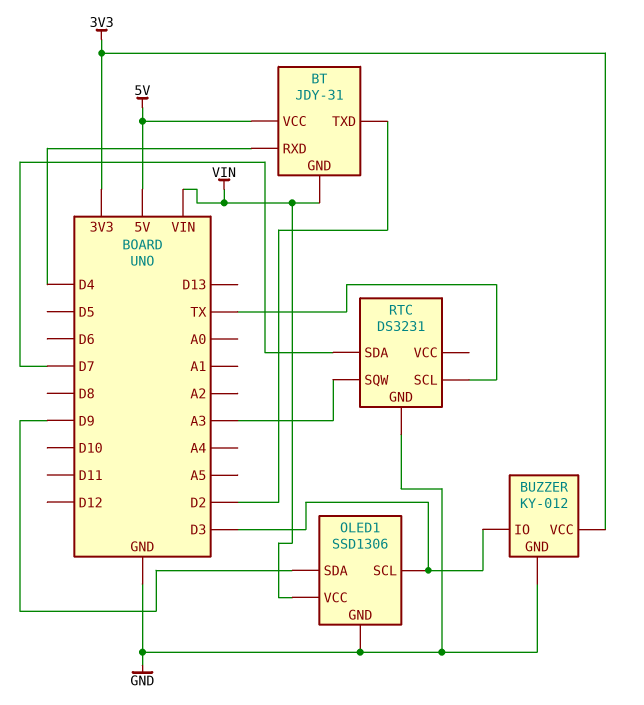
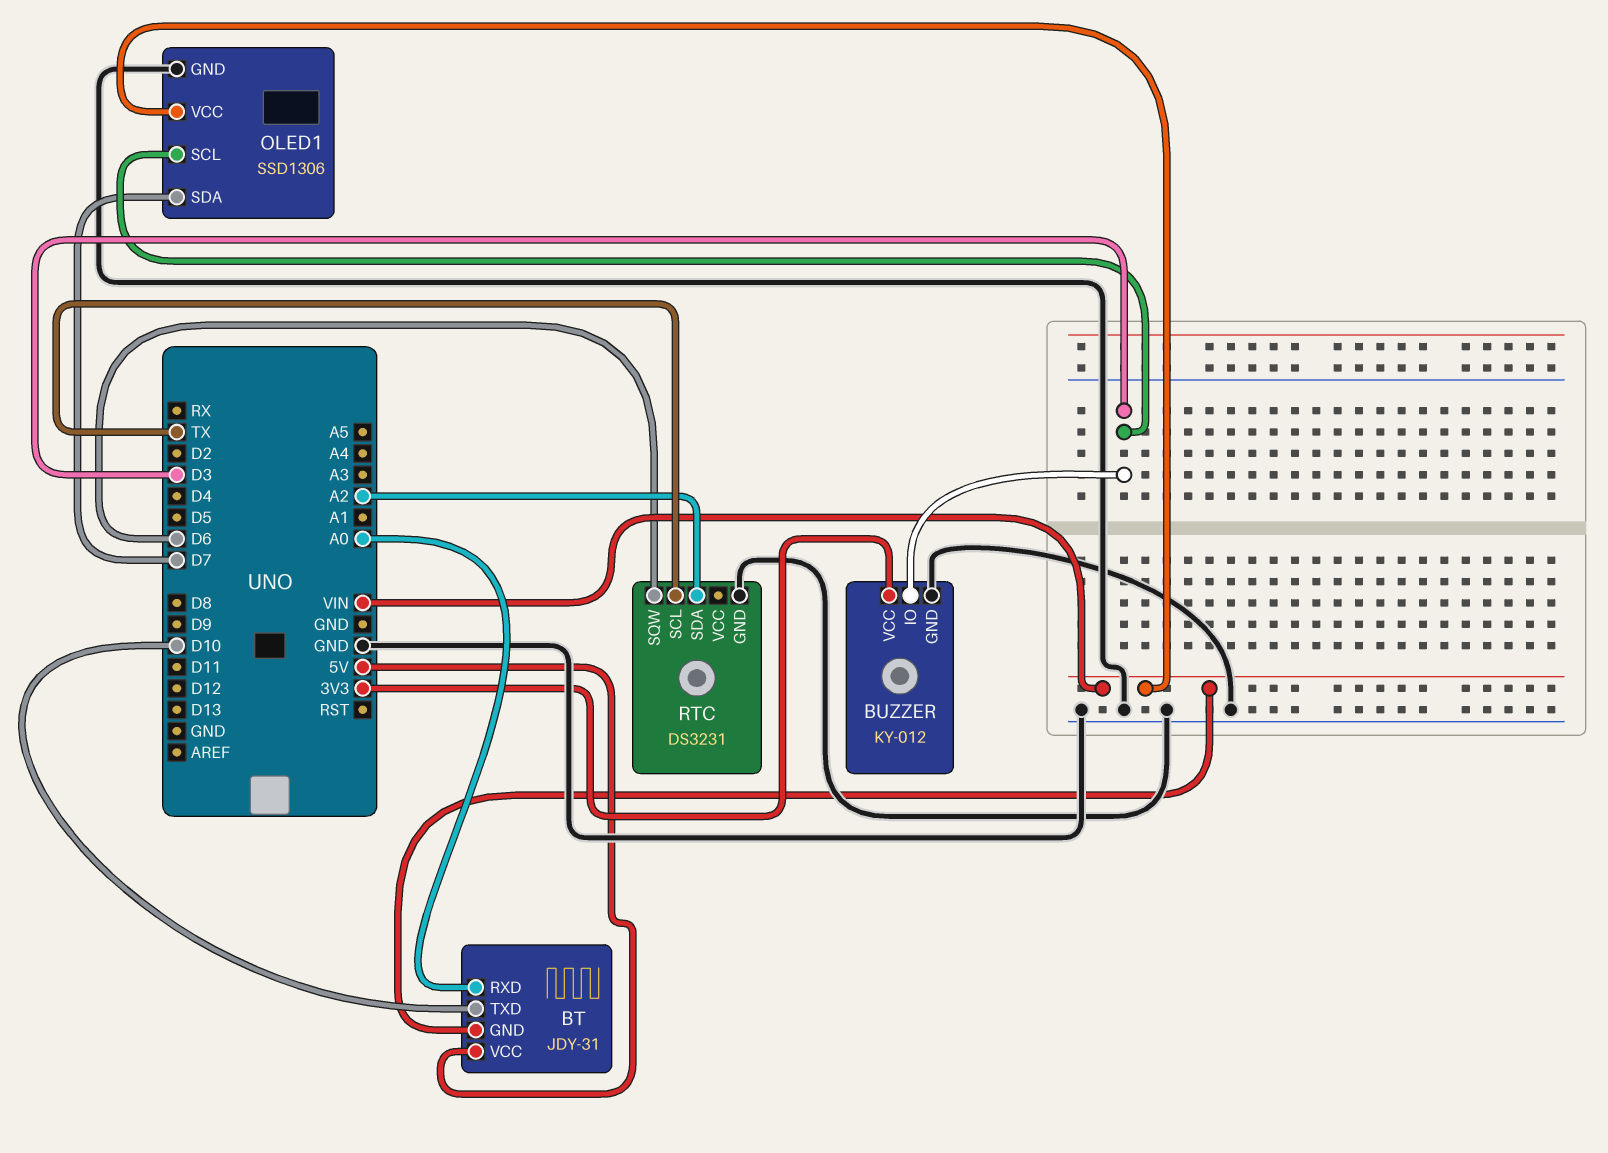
BT pin RXD: D4 -> A0
BT pin TXD: D2 -> D10
OLED1 pin SDA: D9 -> D7
RTC pin SDA: D7 -> A2
RTC pin SQW: A3 -> D6

